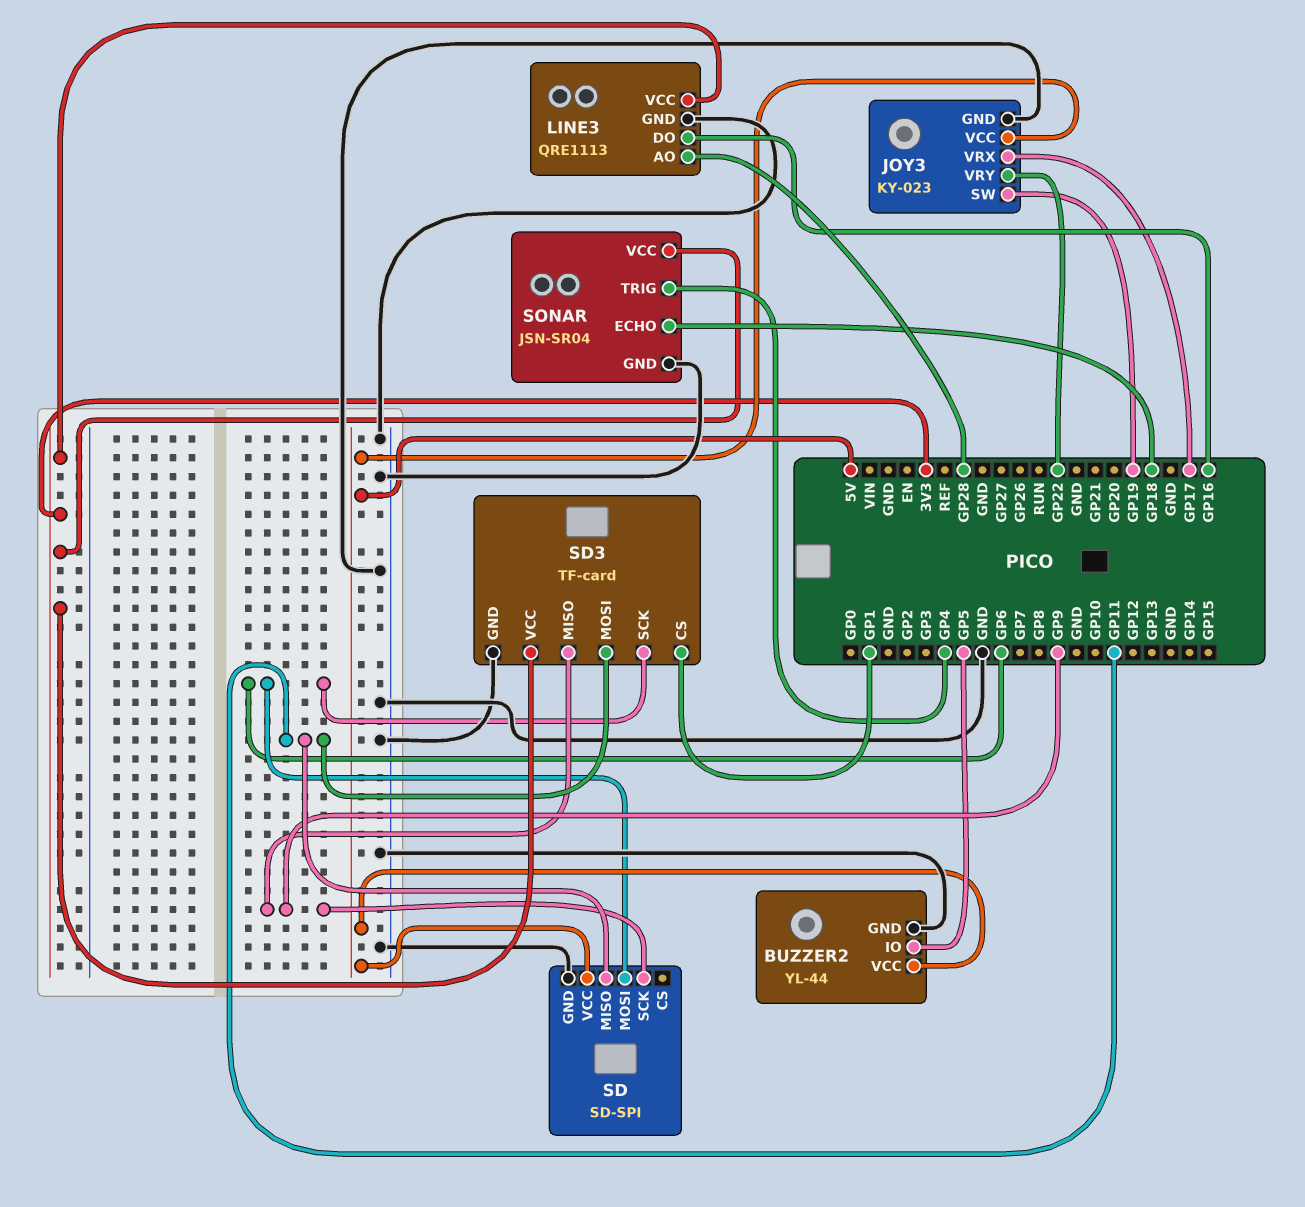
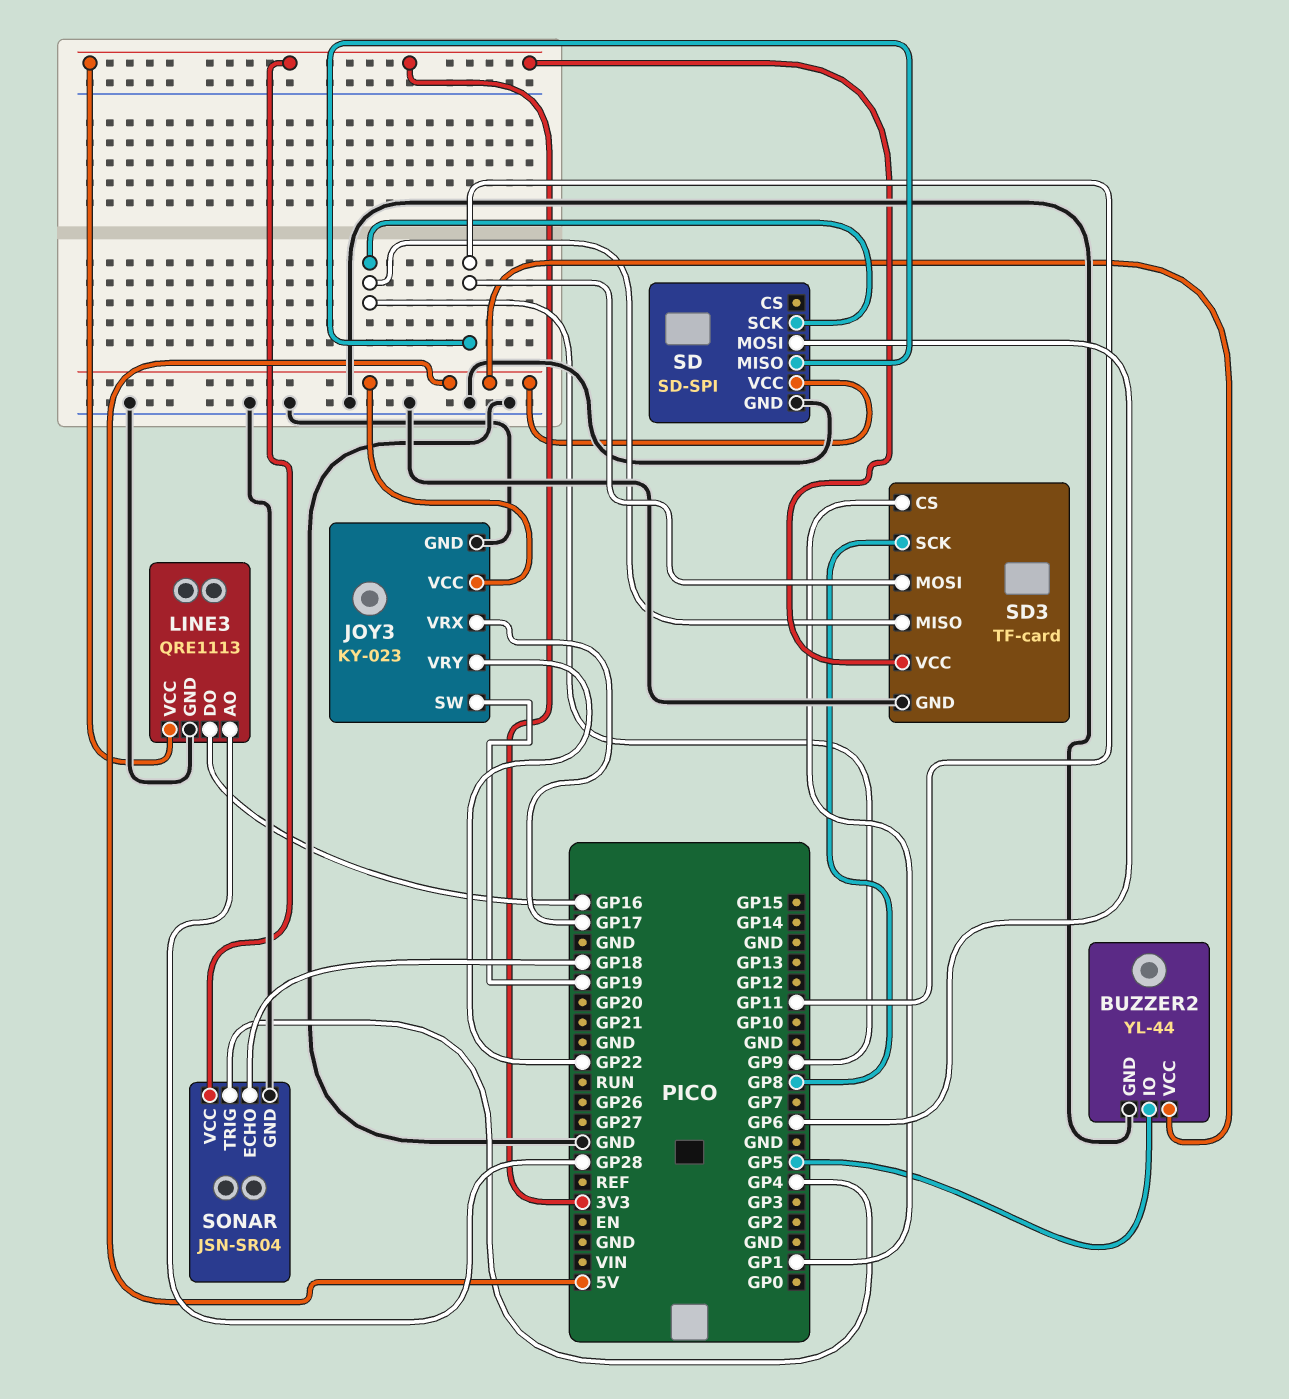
SD3 pin SCK: GP6 -> GP8

